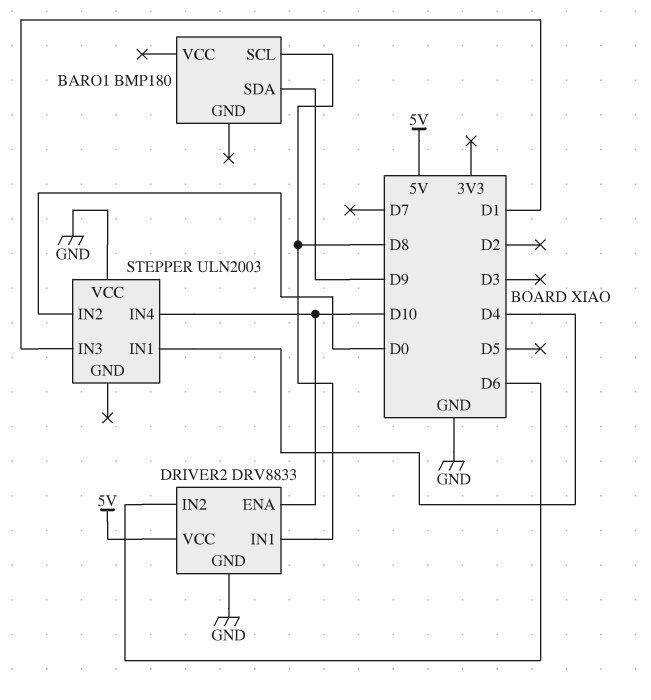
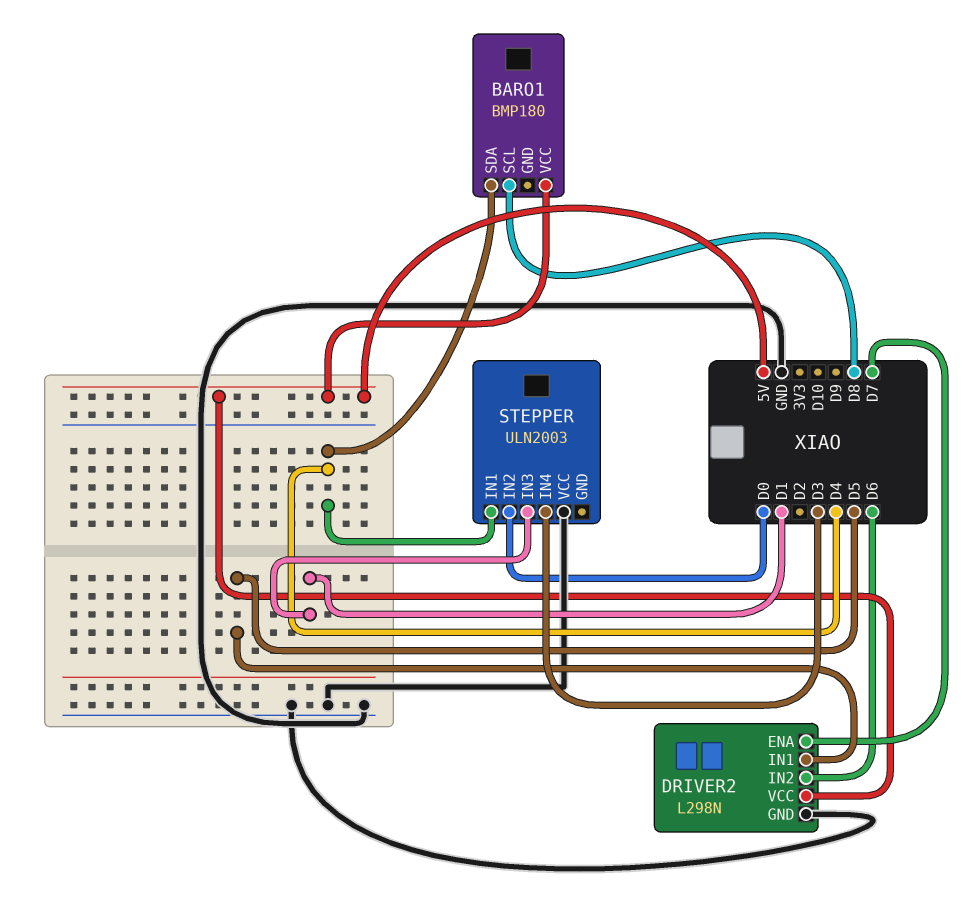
BARO1 pin SDA: D9 -> D4
BARO1 pin VCC: none -> 5V
DRIVER2: DRV8833 -> L298N
DRIVER2 pin ENA: D10 -> D7
DRIVER2 pin IN1: D8 -> D5
STEPPER pin IN4: D10 -> D3

